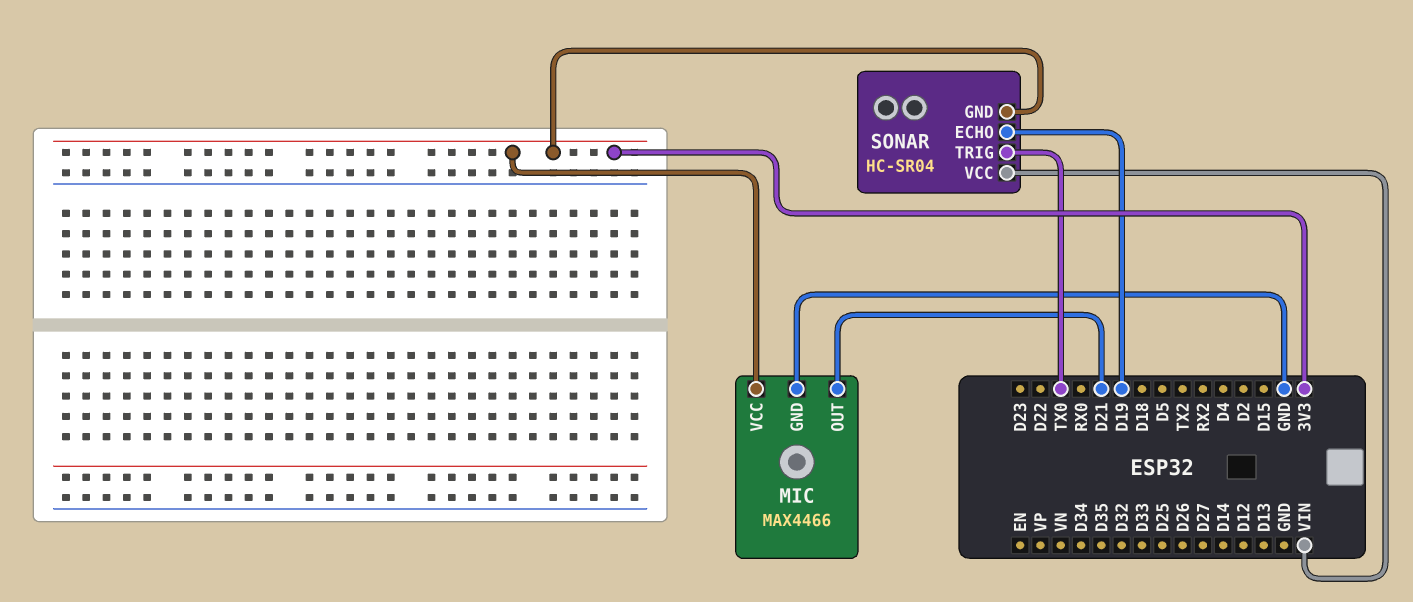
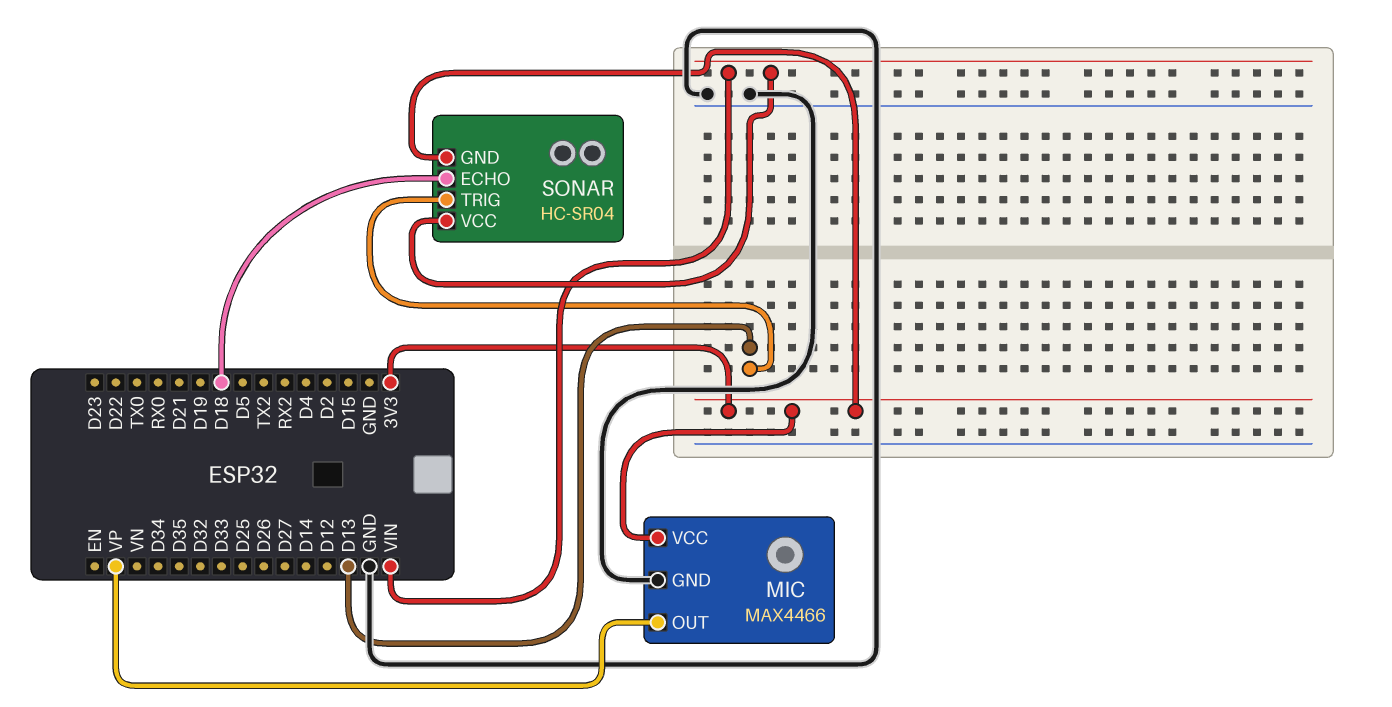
MIC pin OUT: D21 -> VP
SONAR pin ECHO: D19 -> D18
SONAR pin TRIG: TX0 -> D13

